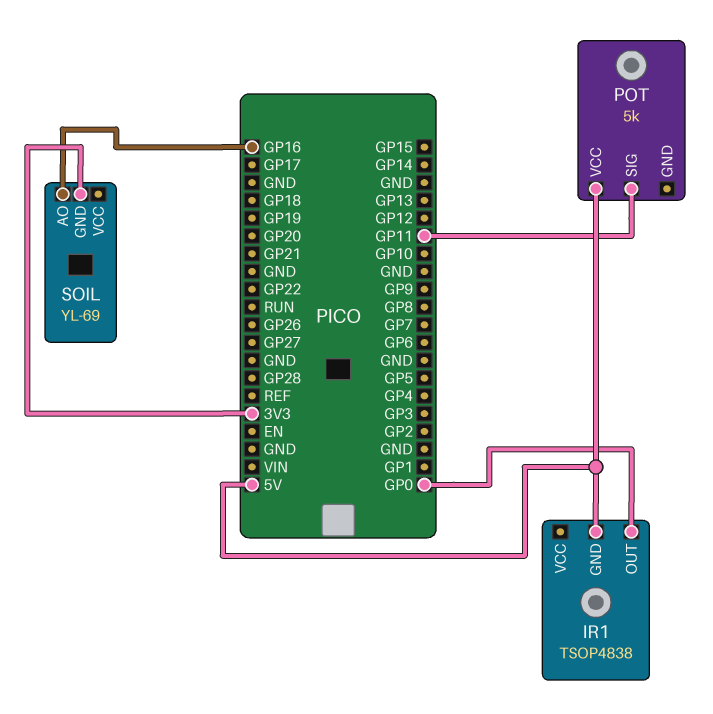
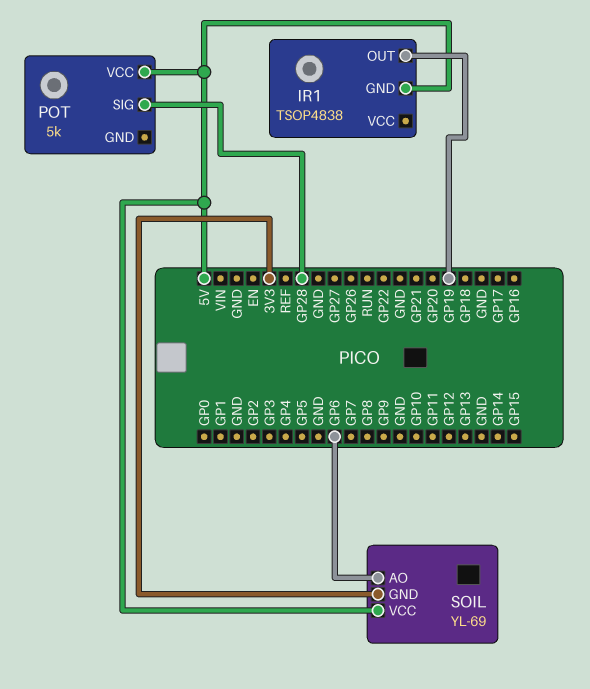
IR1 pin OUT: GP0 -> GP19
POT pin SIG: GP11 -> GP28
SOIL pin AO: GP16 -> GP6
SOIL pin VCC: none -> 5V

